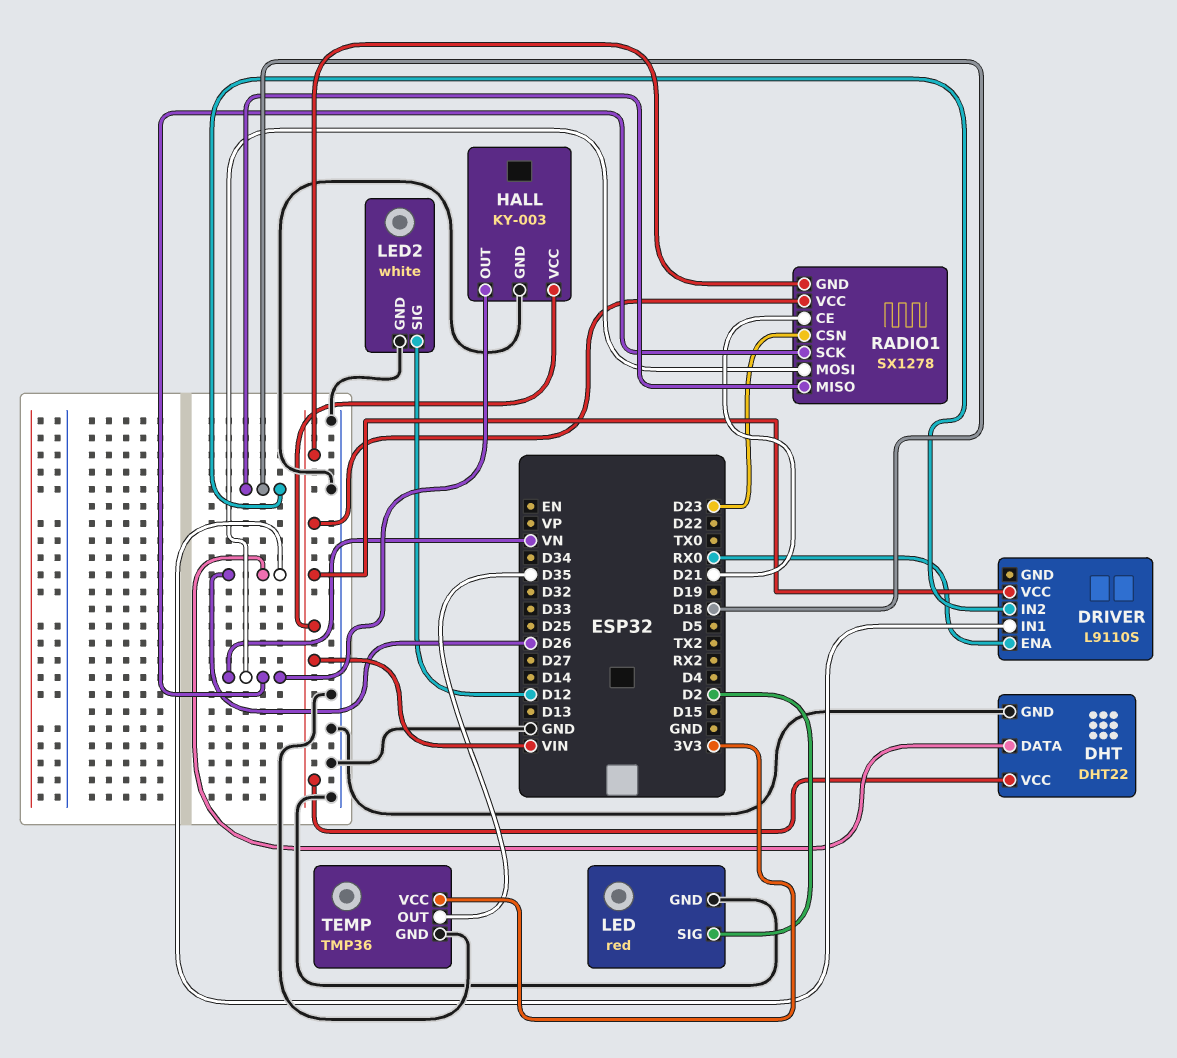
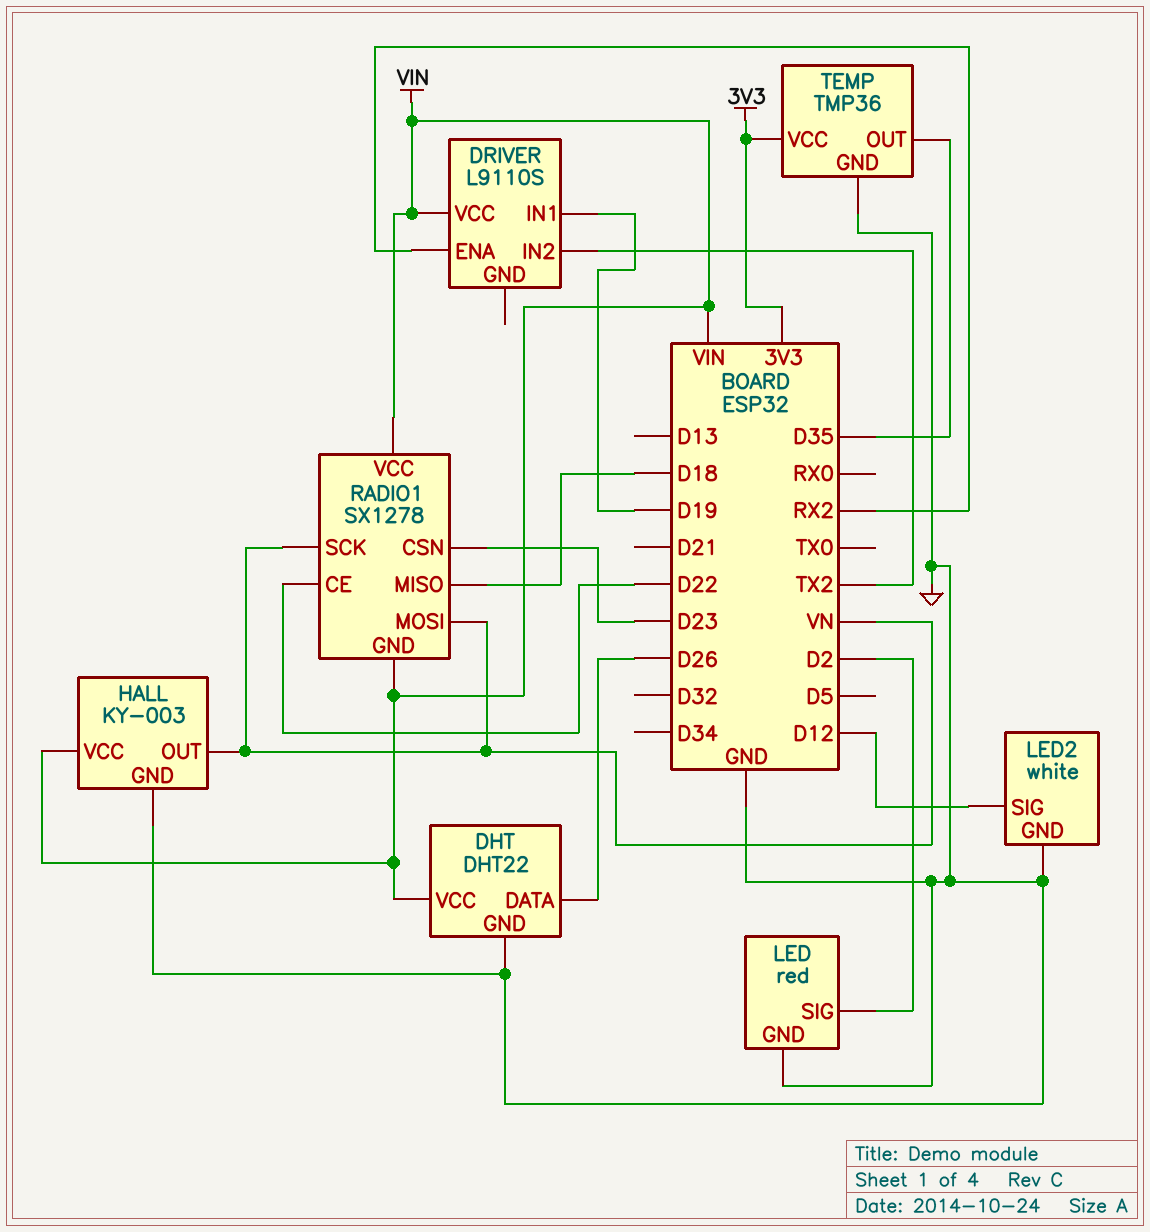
DRIVER pin ENA: RX0 -> RX2
DRIVER pin IN1: D26 -> D19
DRIVER pin IN2: D18 -> TX2
RADIO1 pin CE: D21 -> D22

